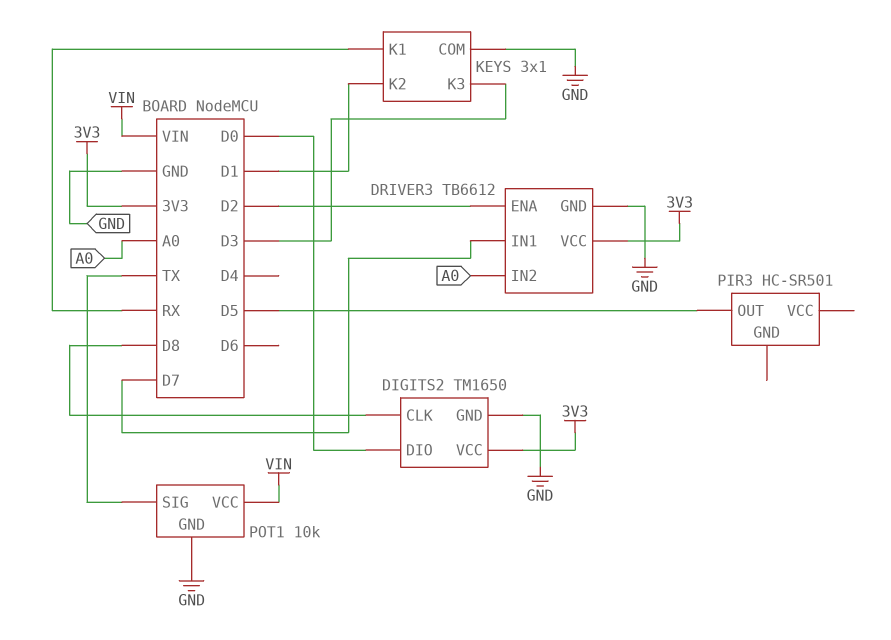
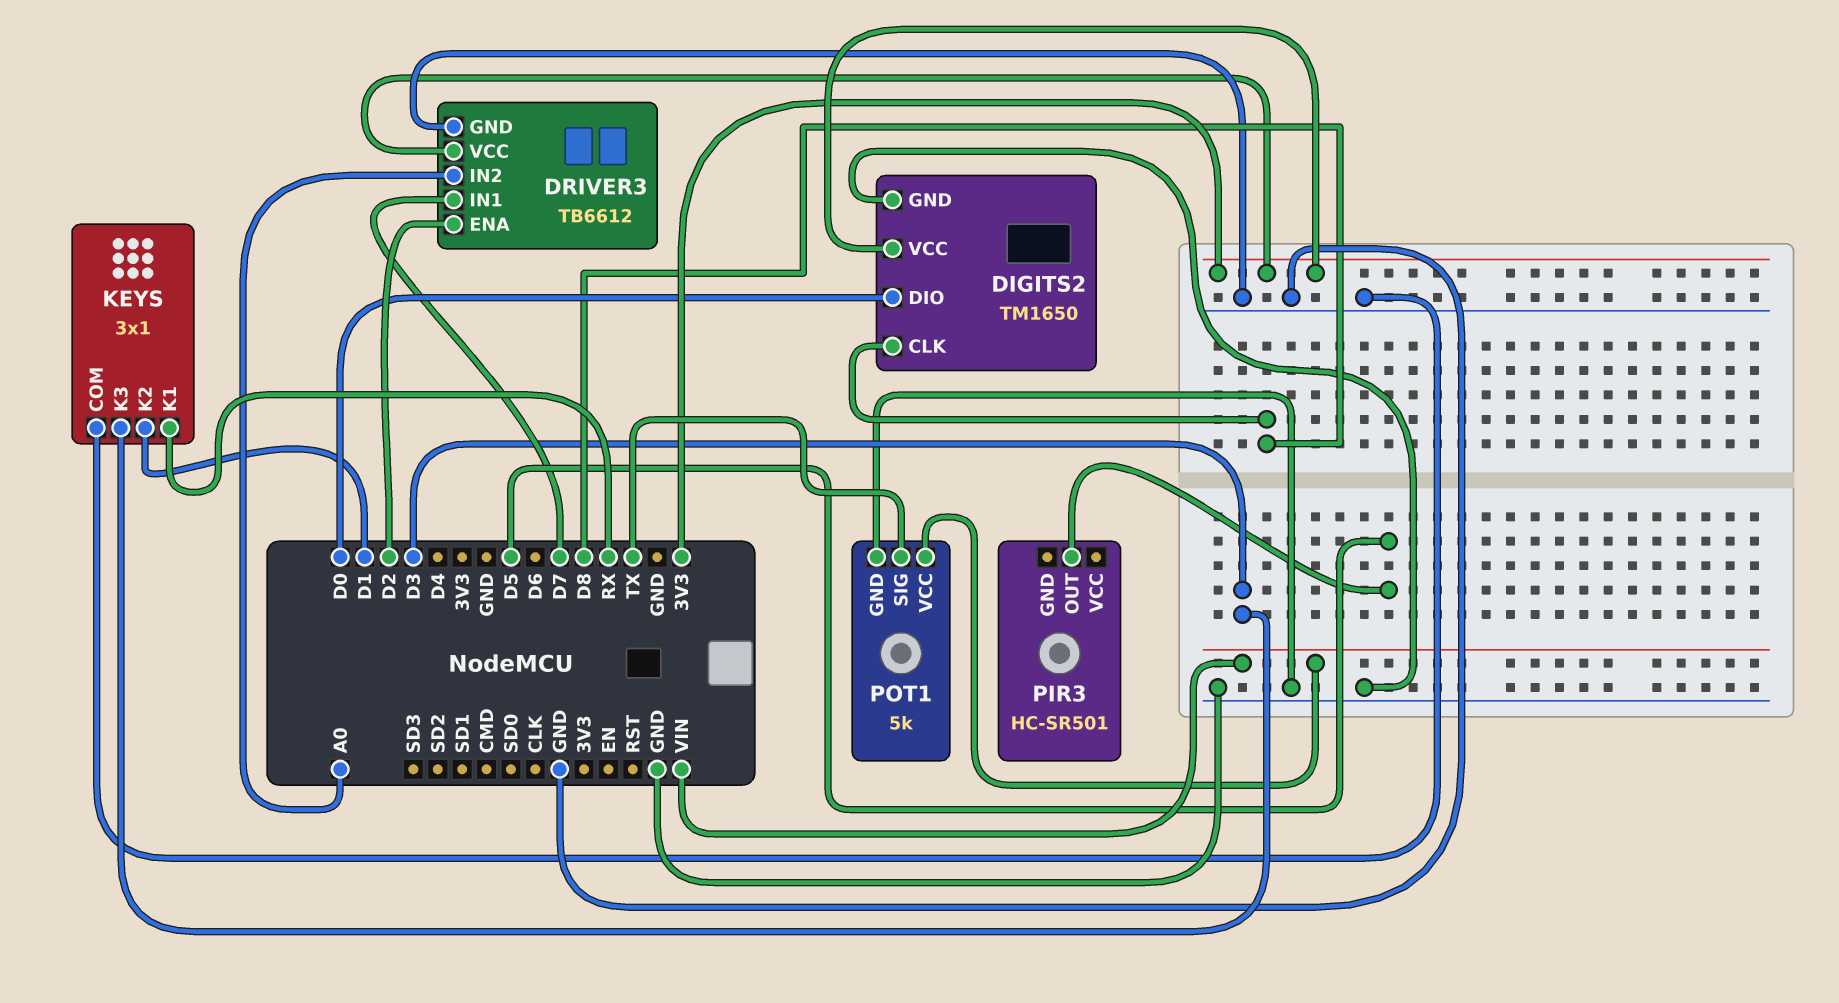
POT1: 10k -> 5k

